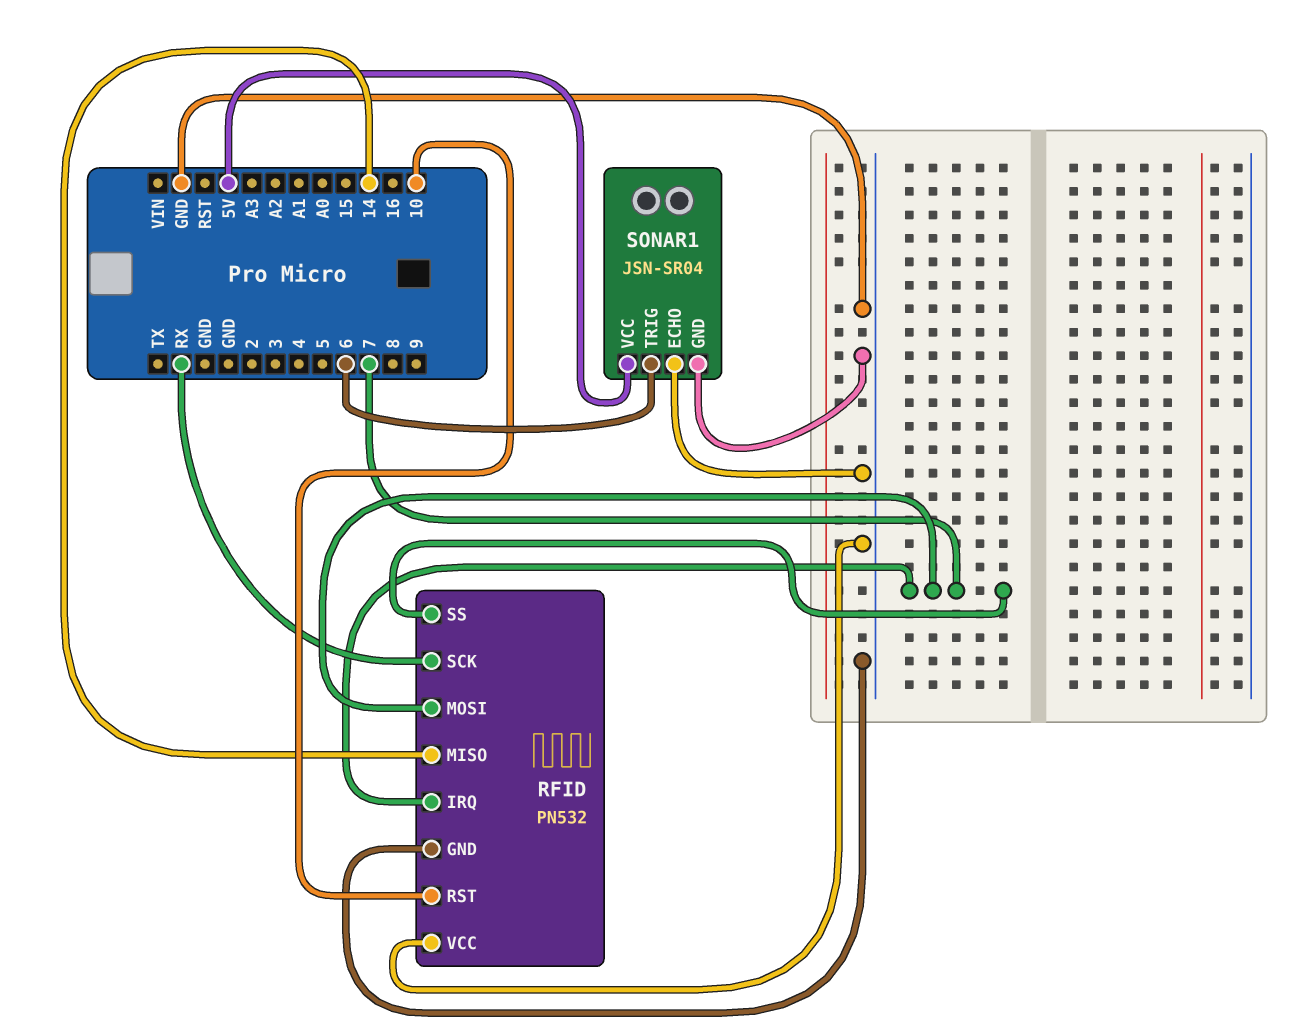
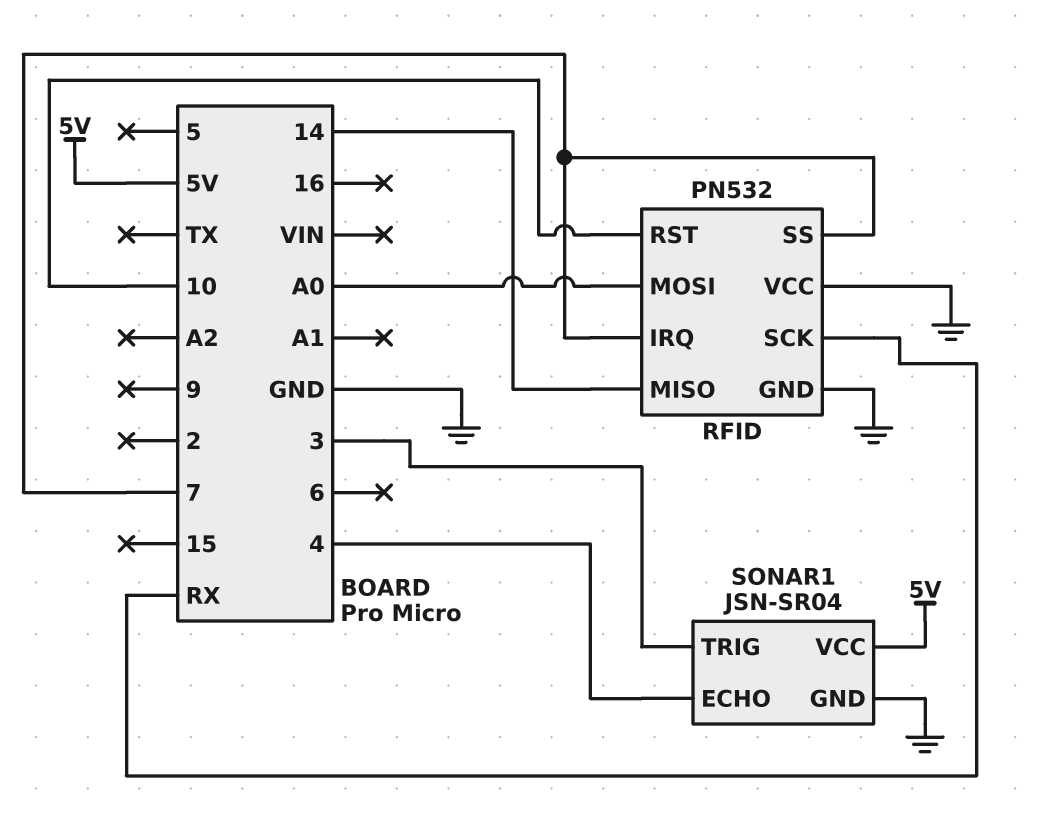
RFID pin MOSI: 7 -> A0
SONAR1 pin ECHO: GND -> 4
SONAR1 pin TRIG: 6 -> 3

